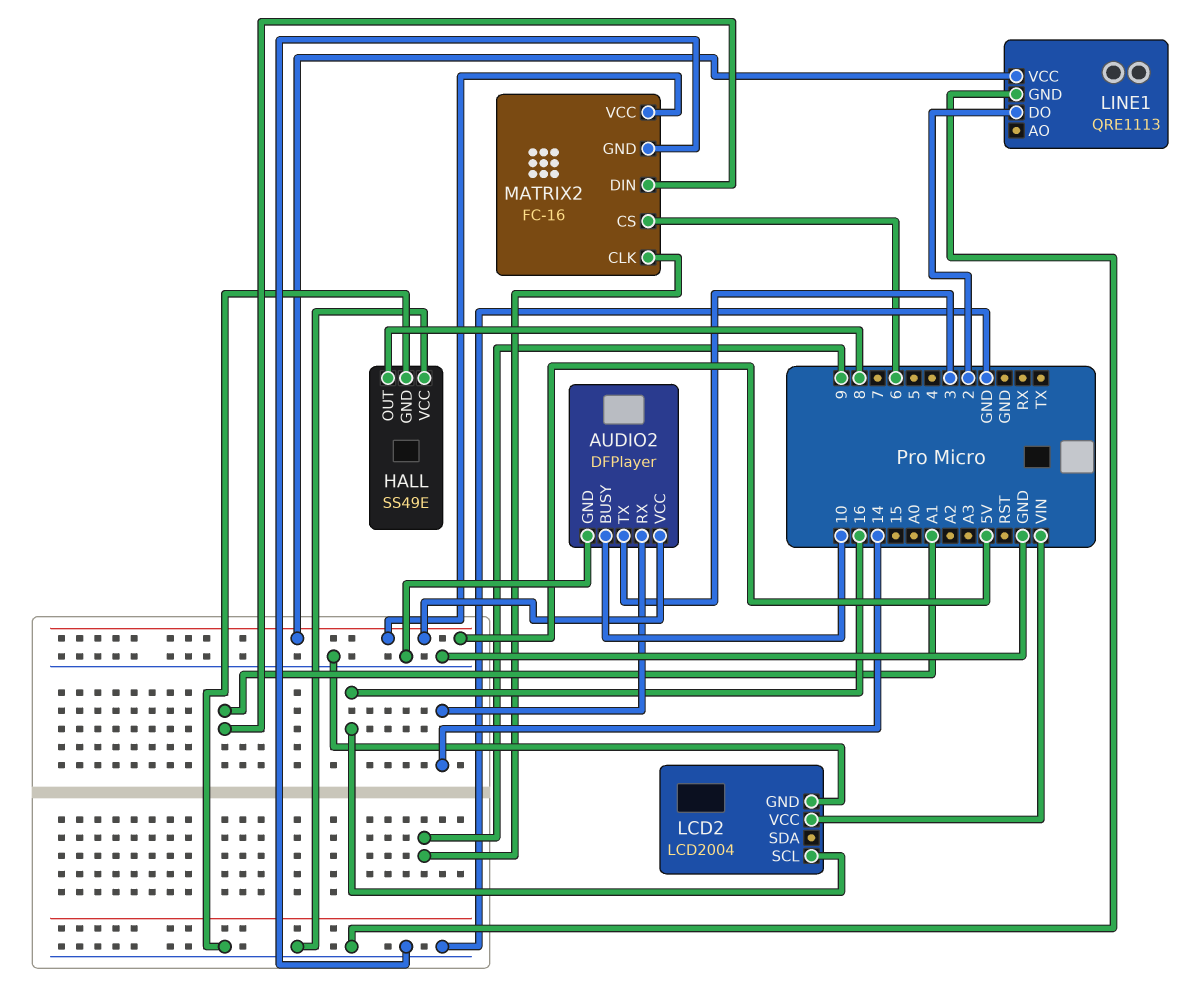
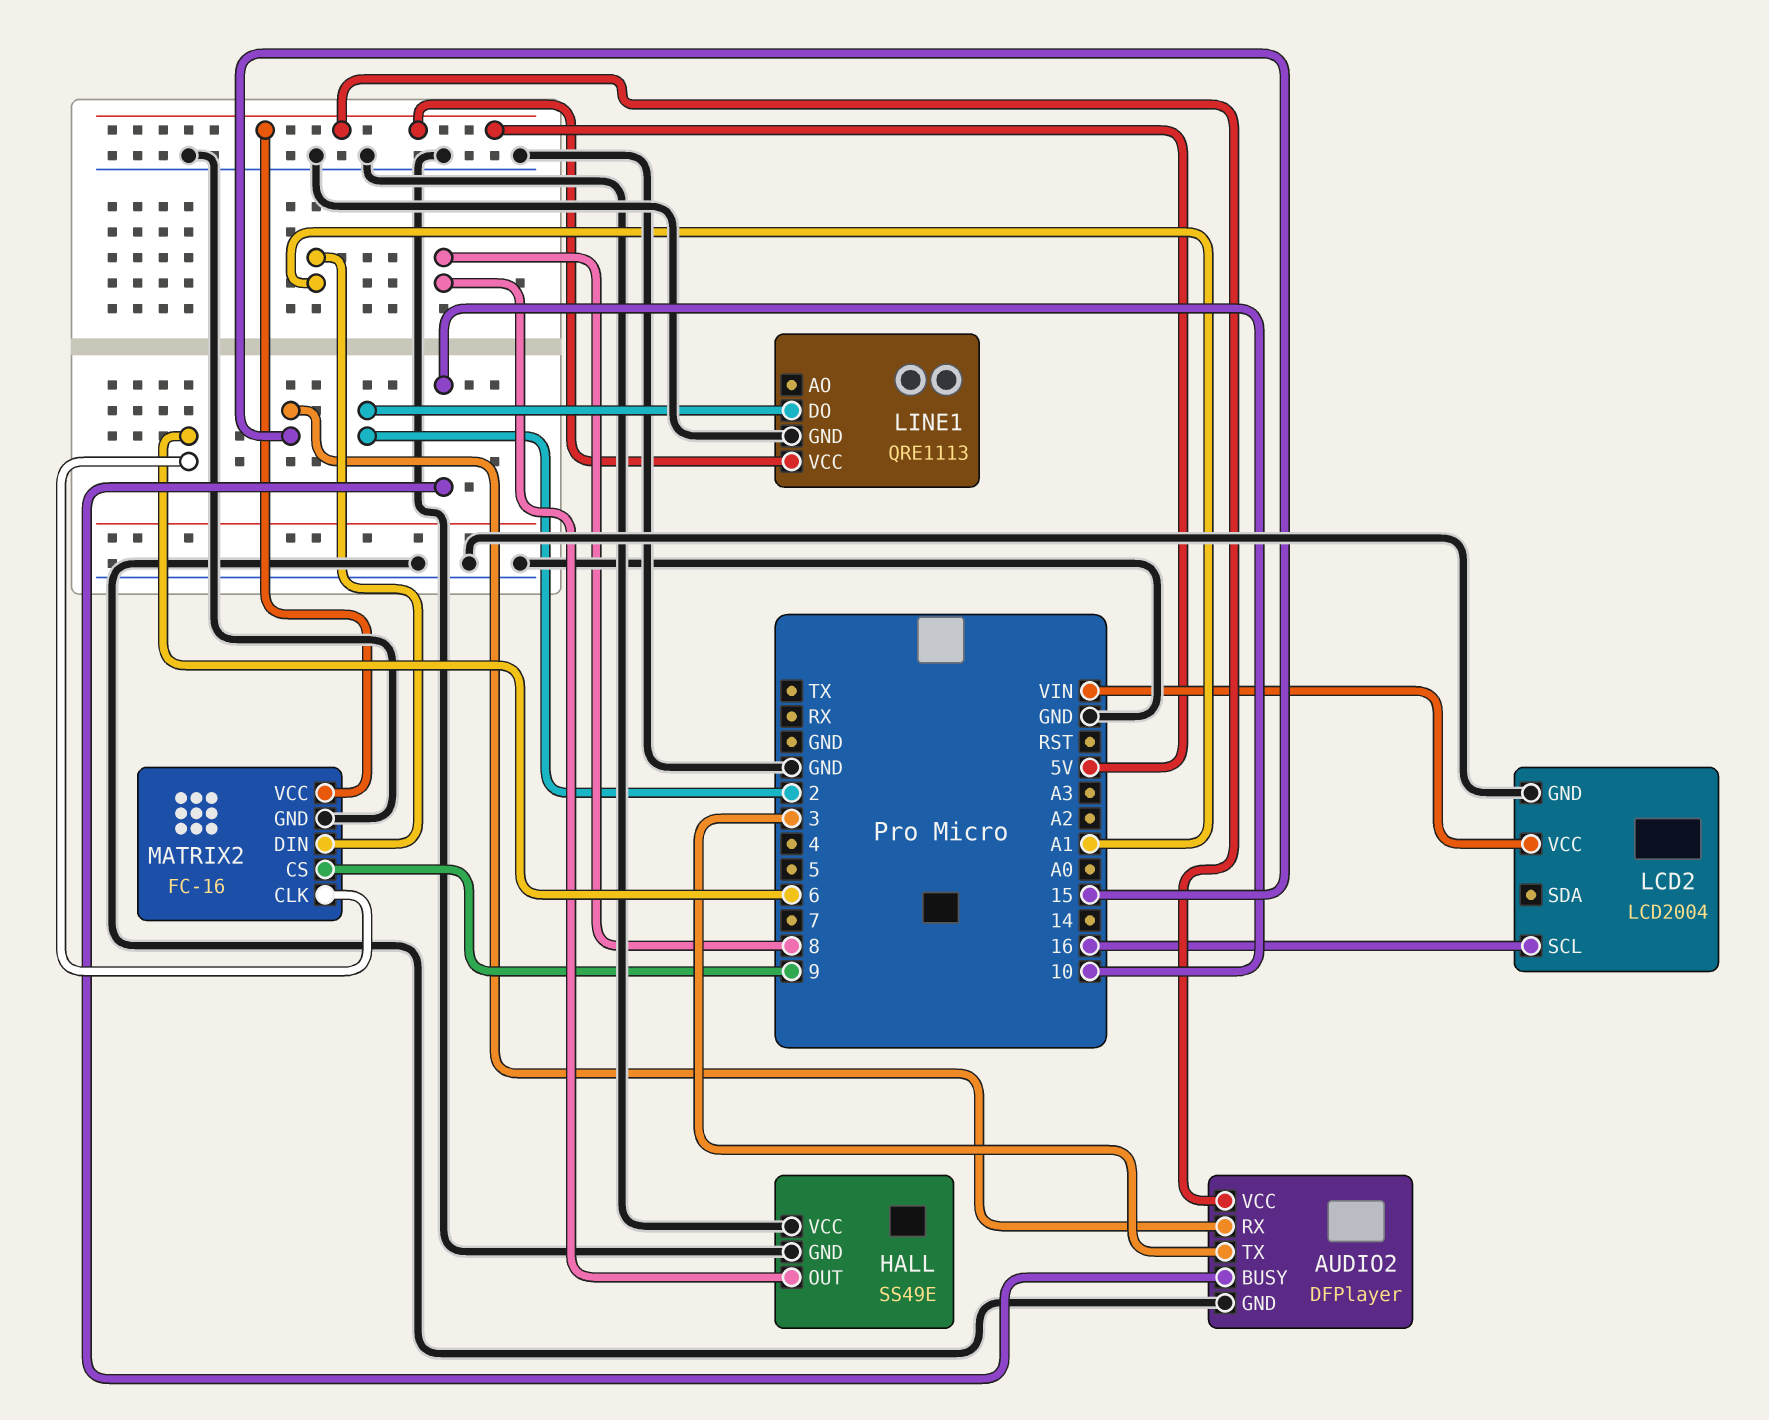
AUDIO2 pin RX: 14 -> 15
MATRIX2 pin CLK: 9 -> 6
MATRIX2 pin CS: 6 -> 9

